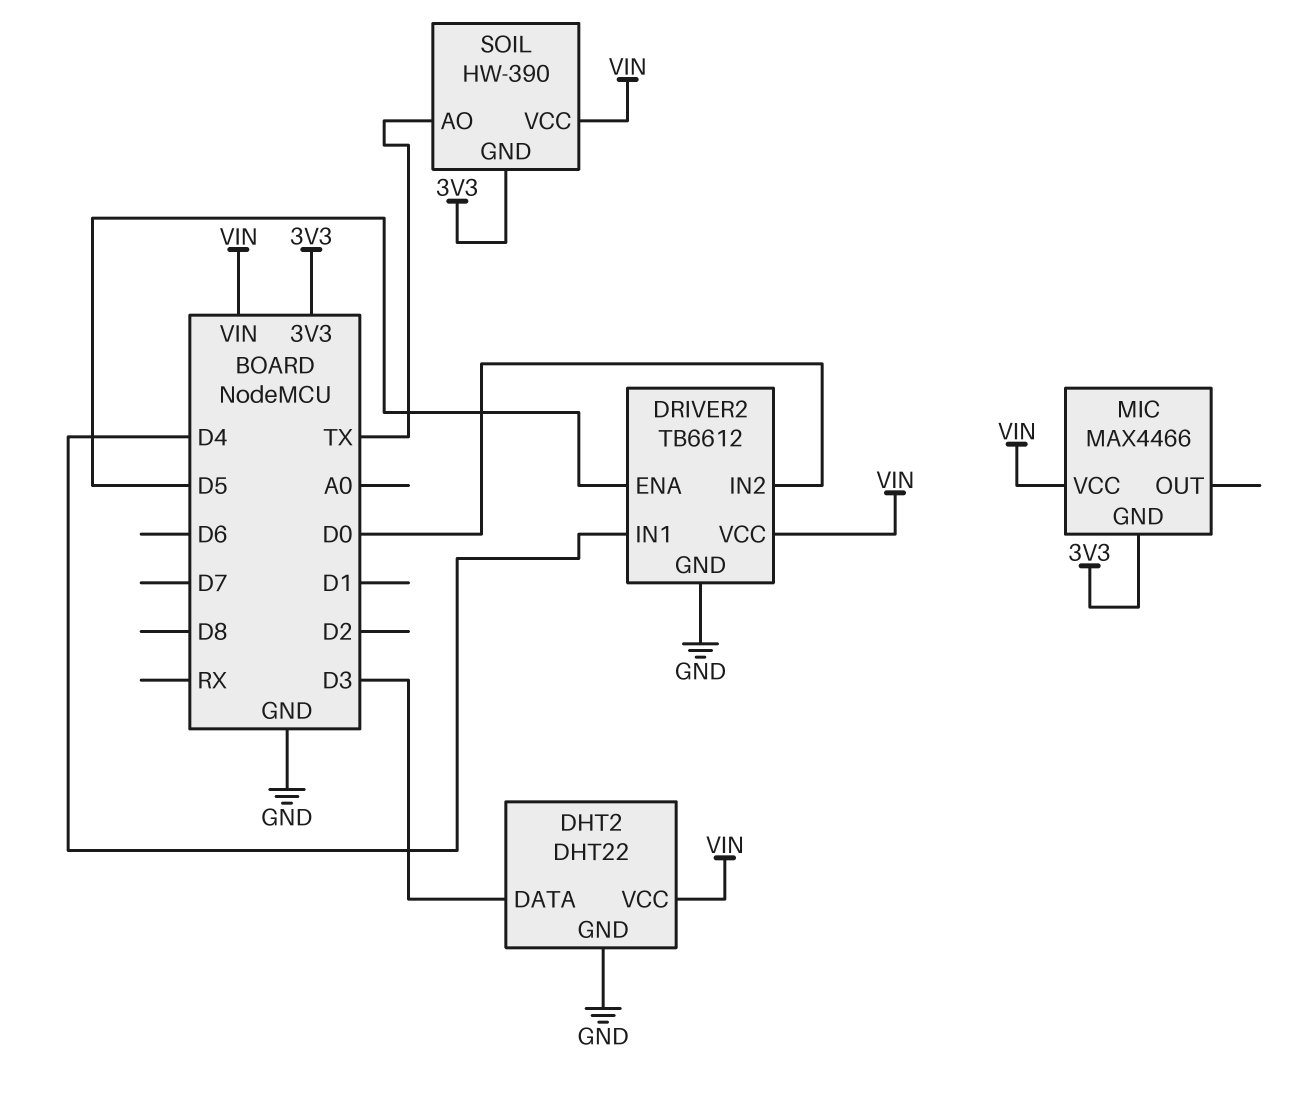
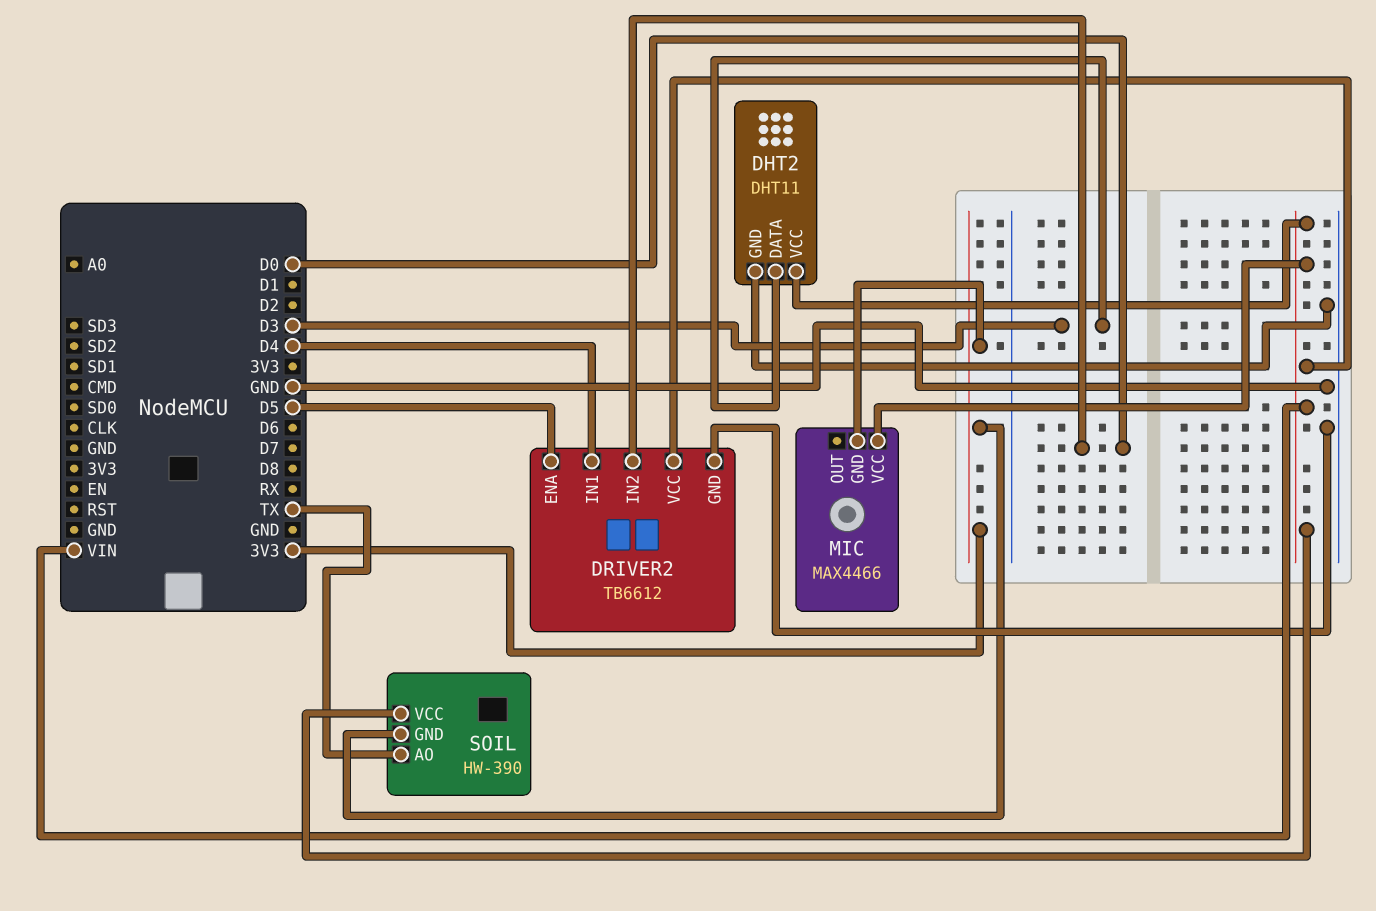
DHT2: DHT22 -> DHT11

